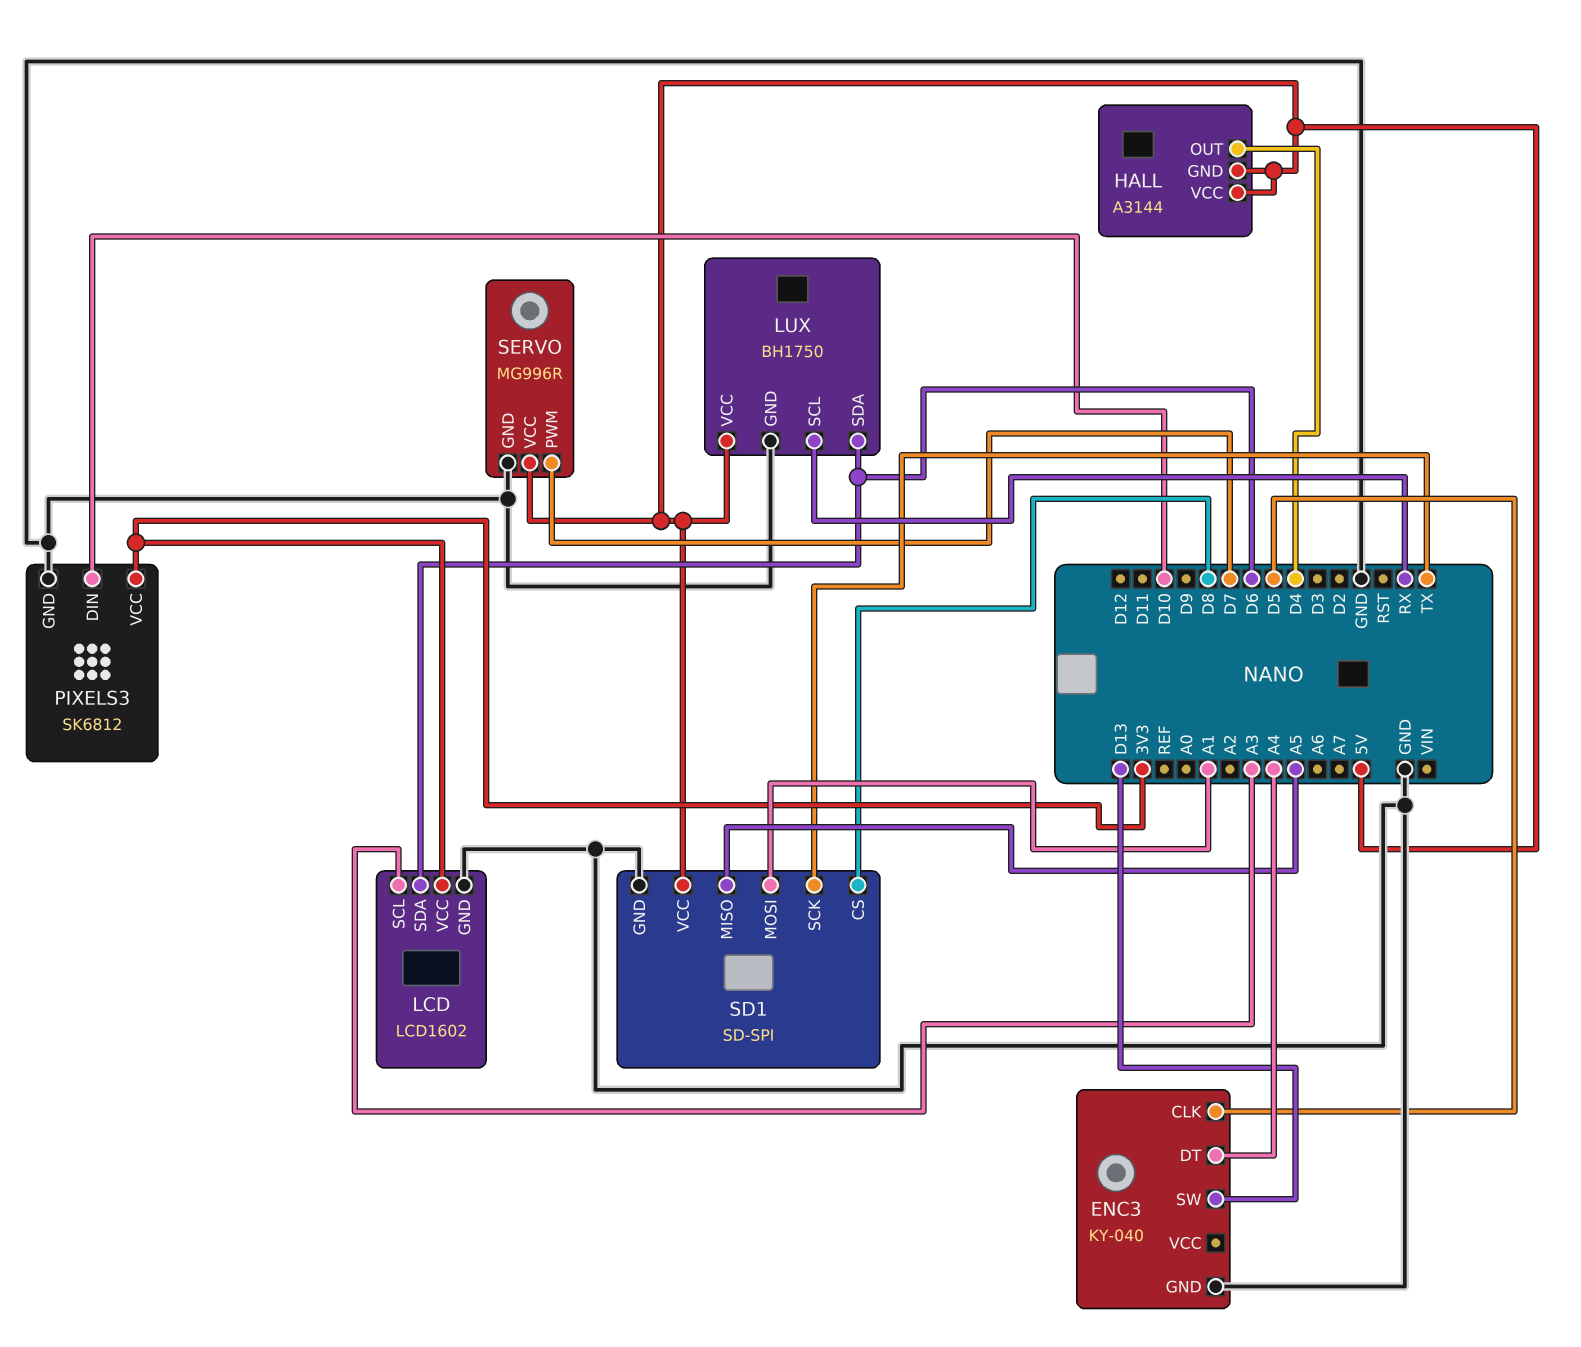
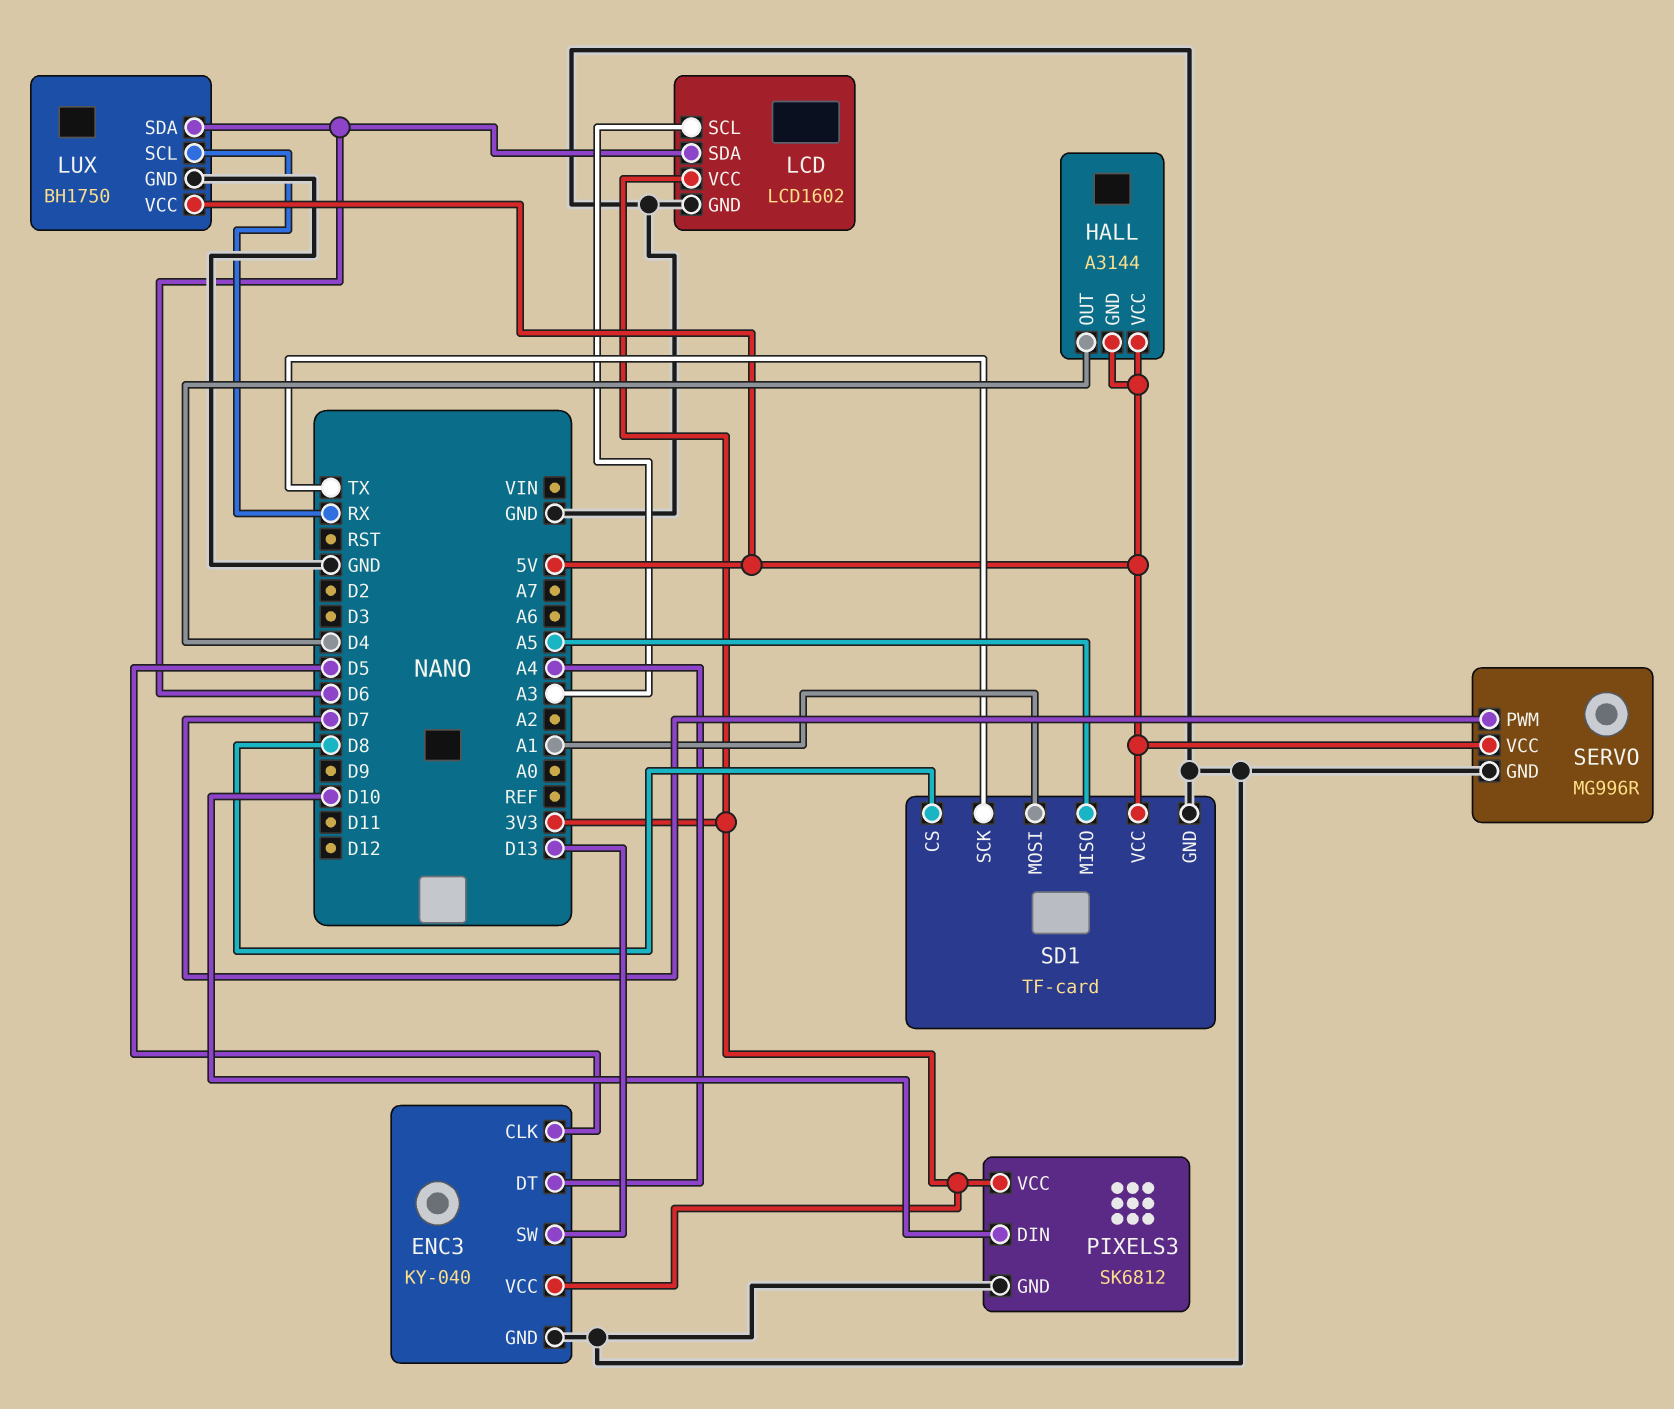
ENC3 pin VCC: none -> 3V3
SD1: SD-SPI -> TF-card

